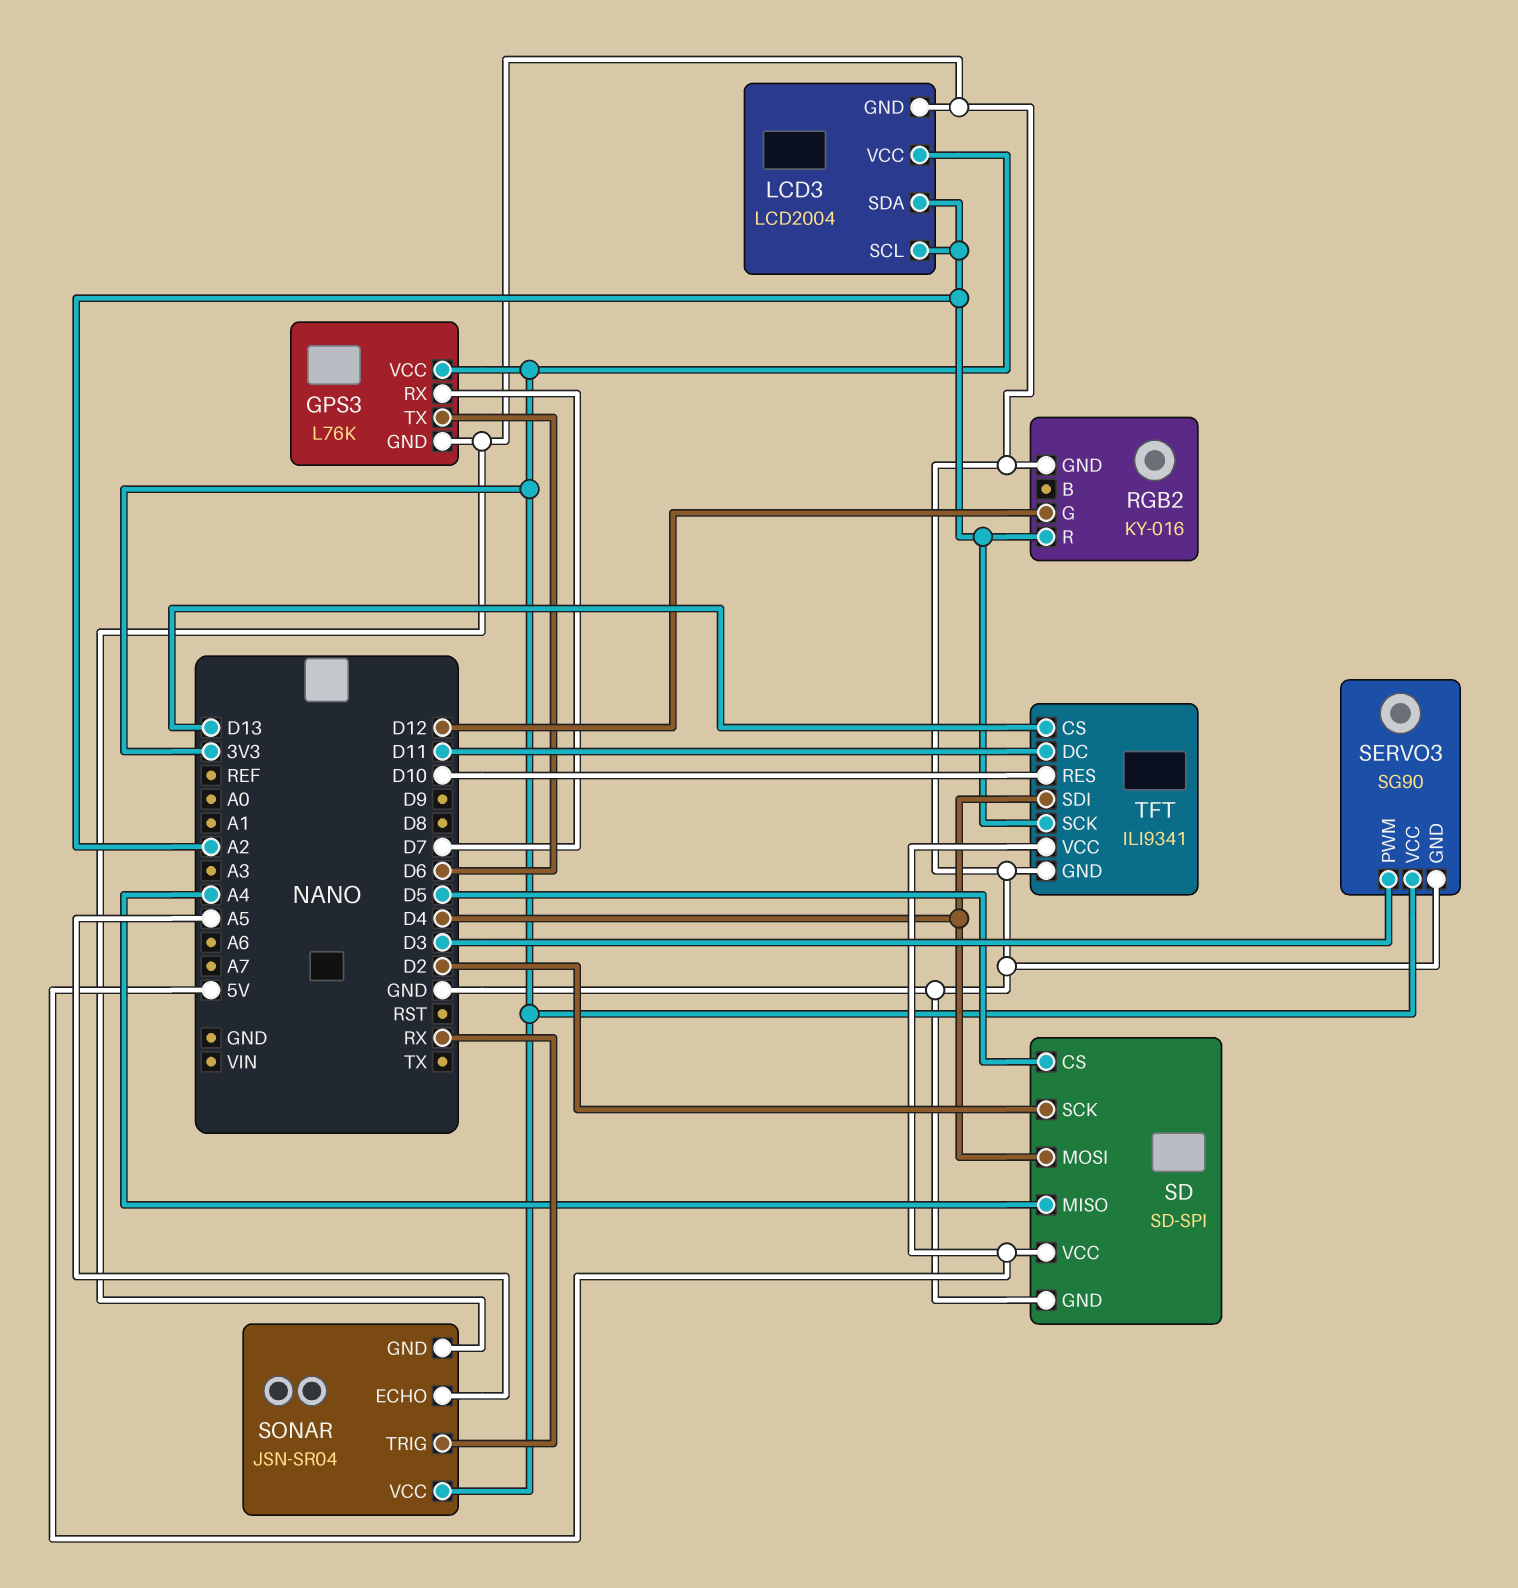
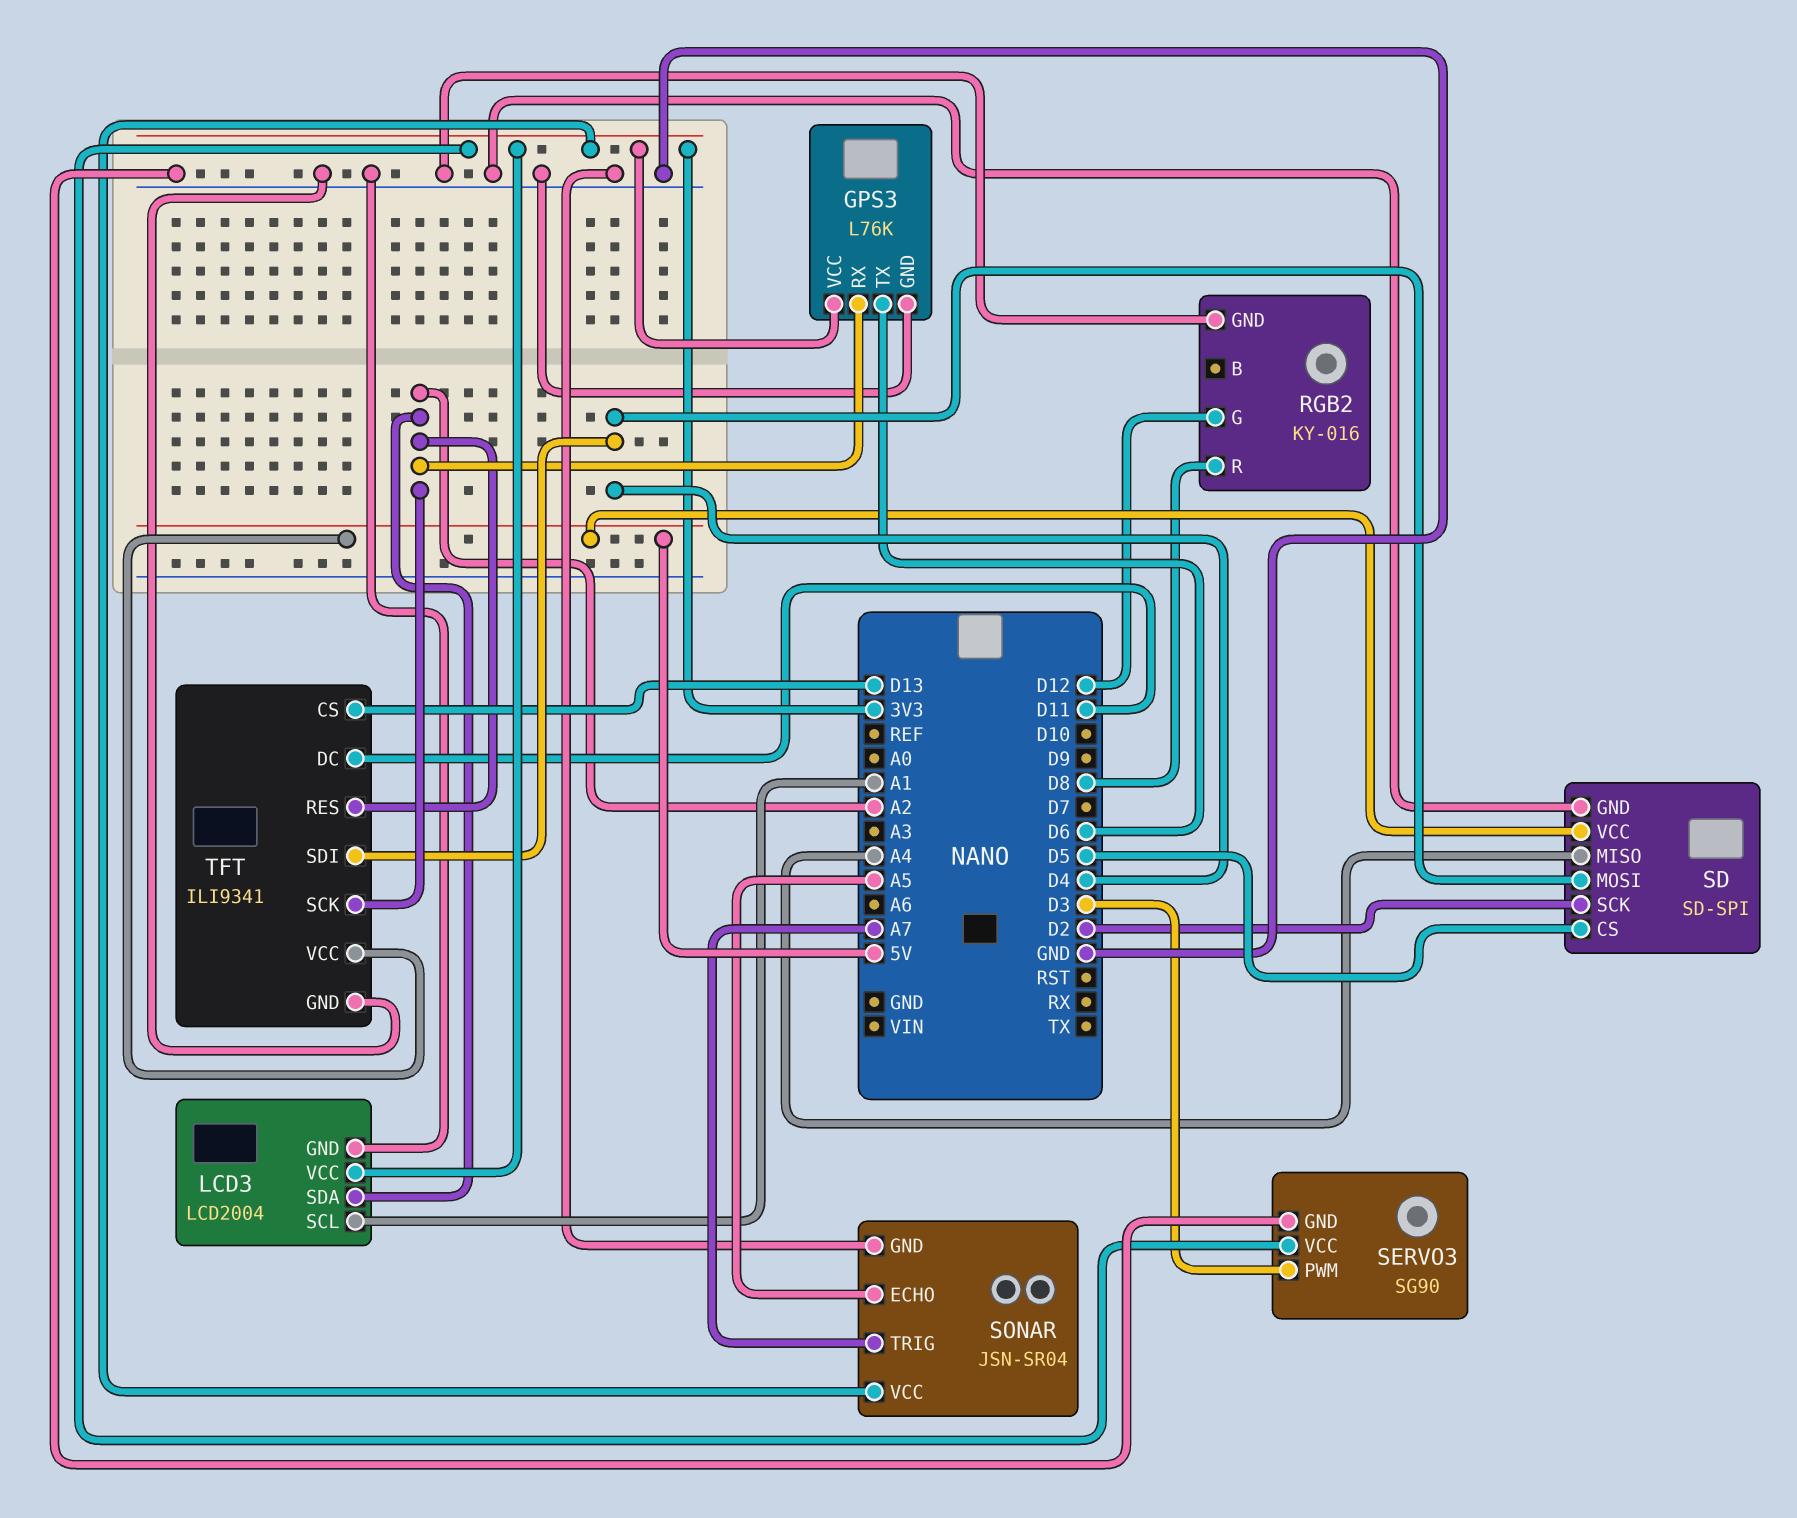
GPS3 pin RX: D7 -> A2
LCD3 pin SCL: A2 -> A1
RGB2 pin R: A2 -> D8
SONAR pin TRIG: RX -> A7
TFT pin RES: D10 -> A2

